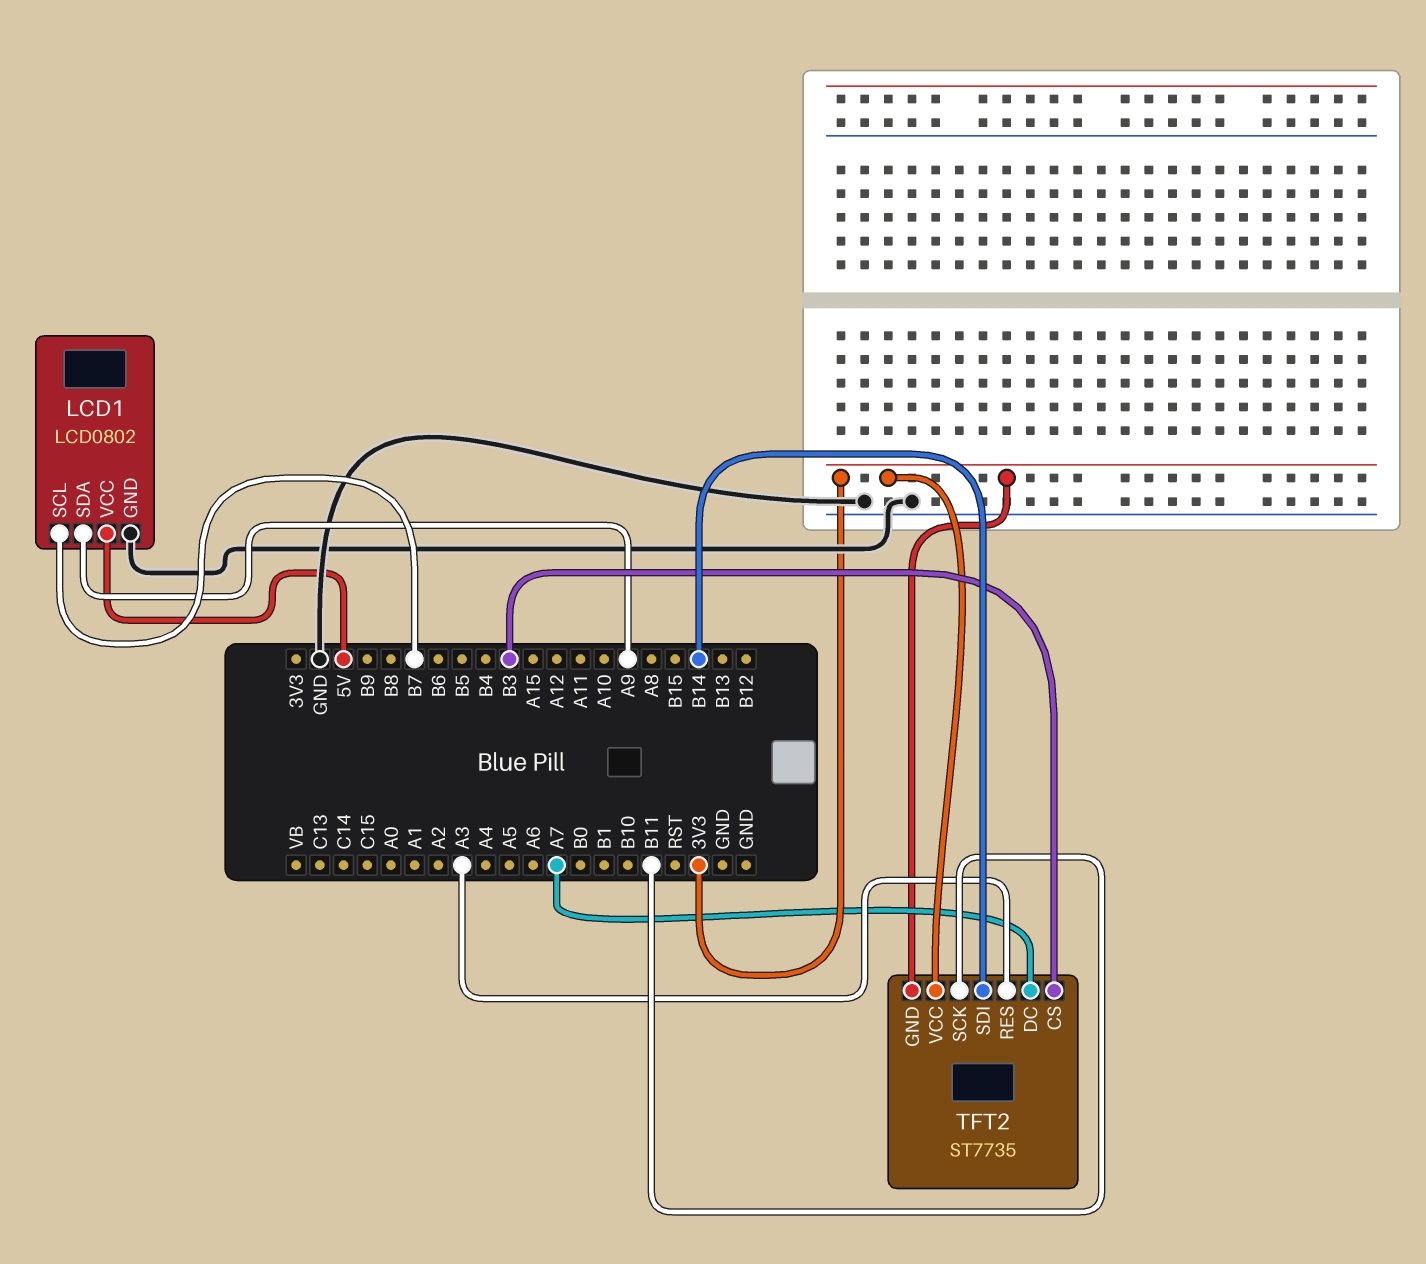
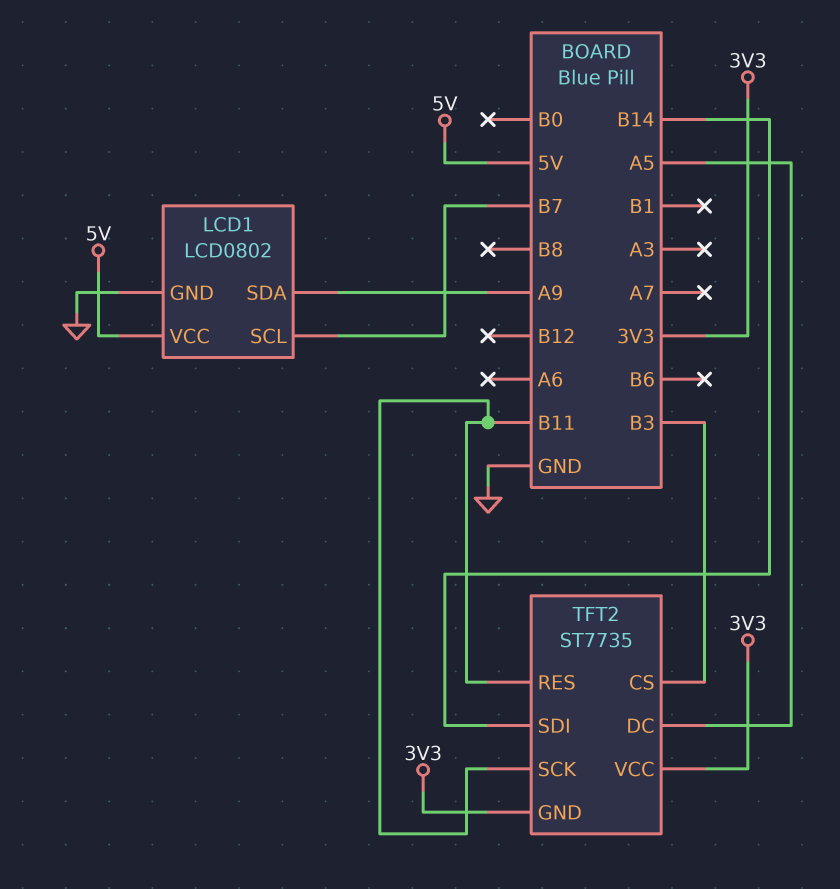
TFT2 pin DC: A7 -> A5
TFT2 pin RES: A3 -> B11

